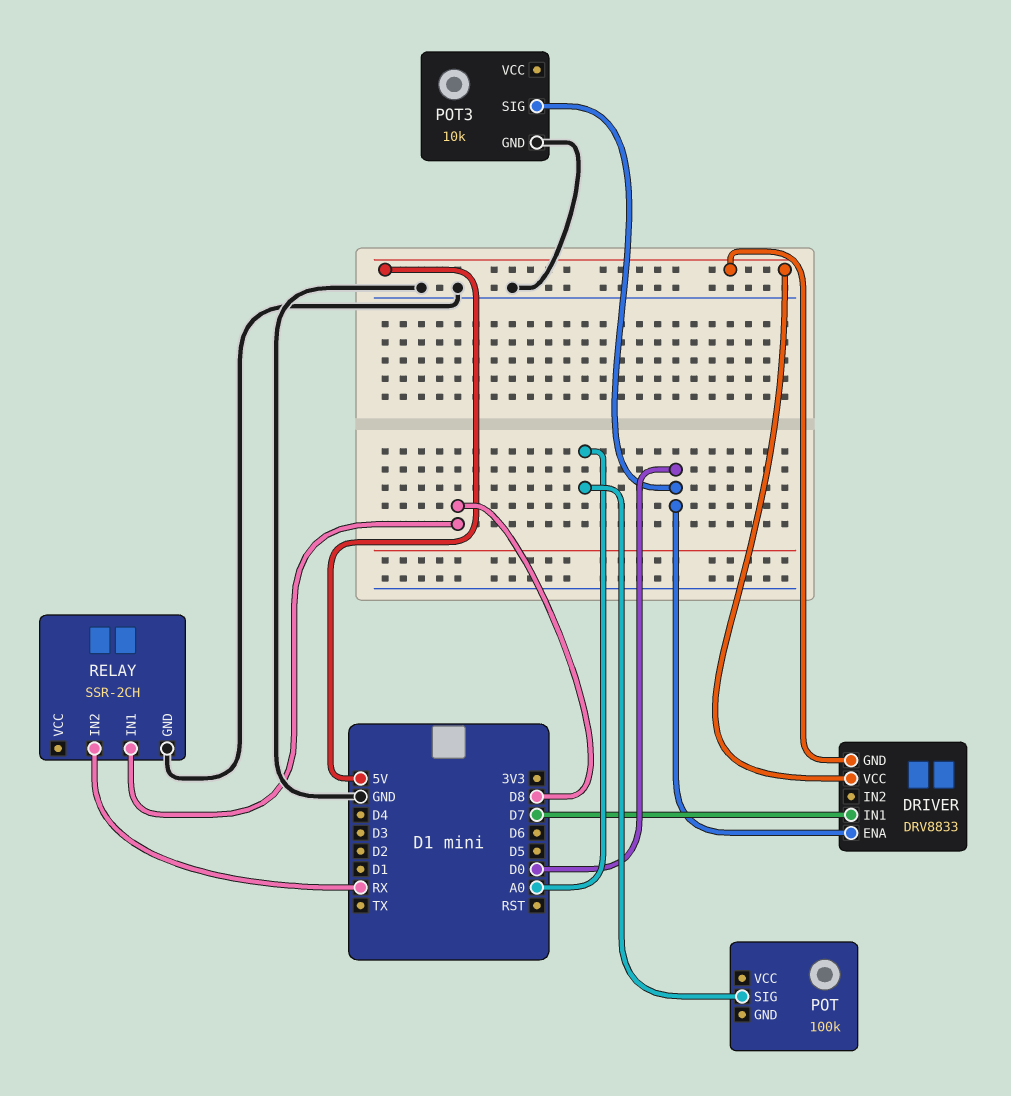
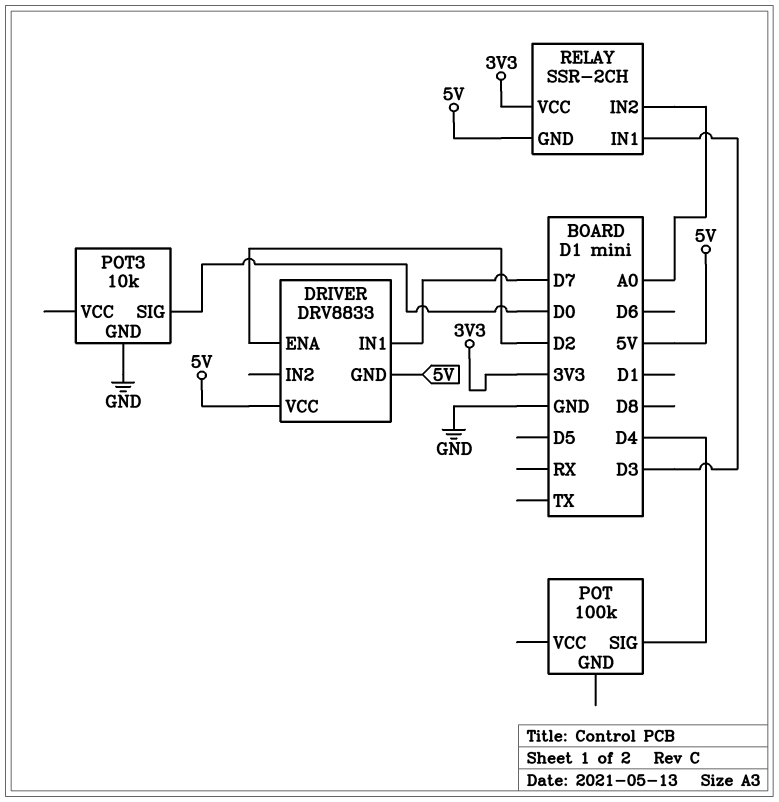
DRIVER pin ENA: D0 -> D2
POT pin SIG: A0 -> D4
RELAY pin GND: GND -> 5V
RELAY pin IN1: D8 -> D3
RELAY pin IN2: RX -> A0
RELAY pin VCC: none -> 3V3

